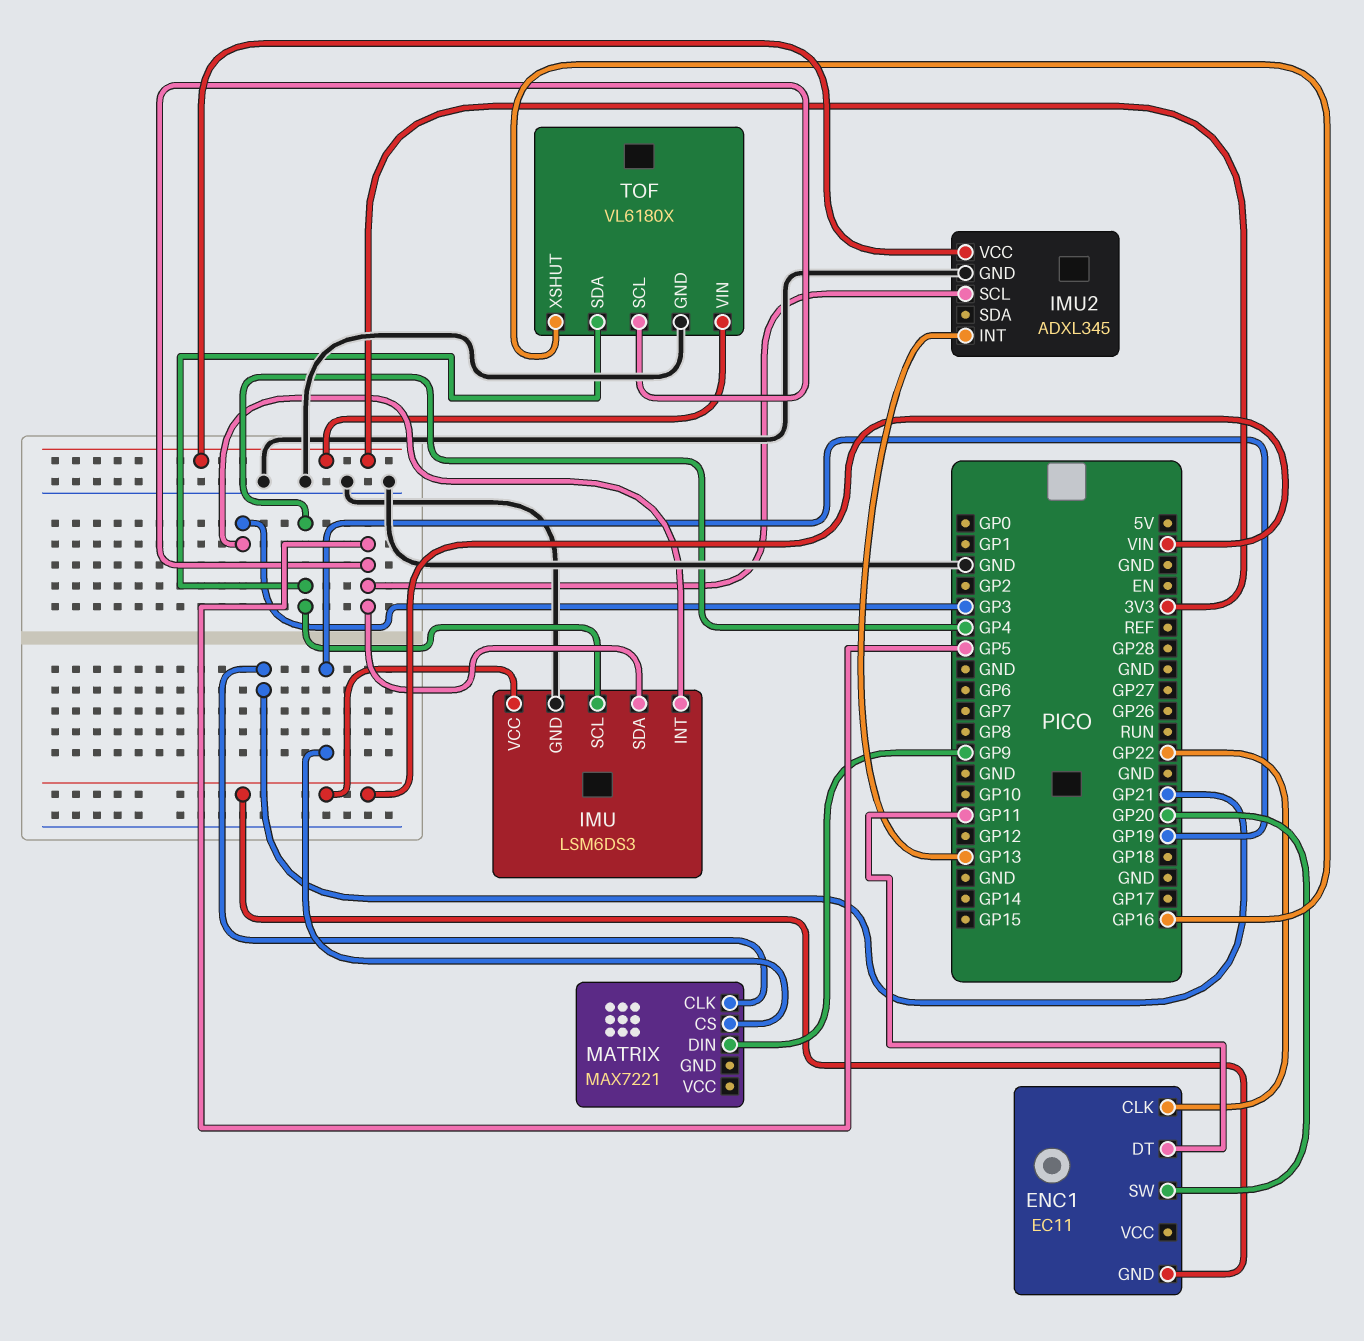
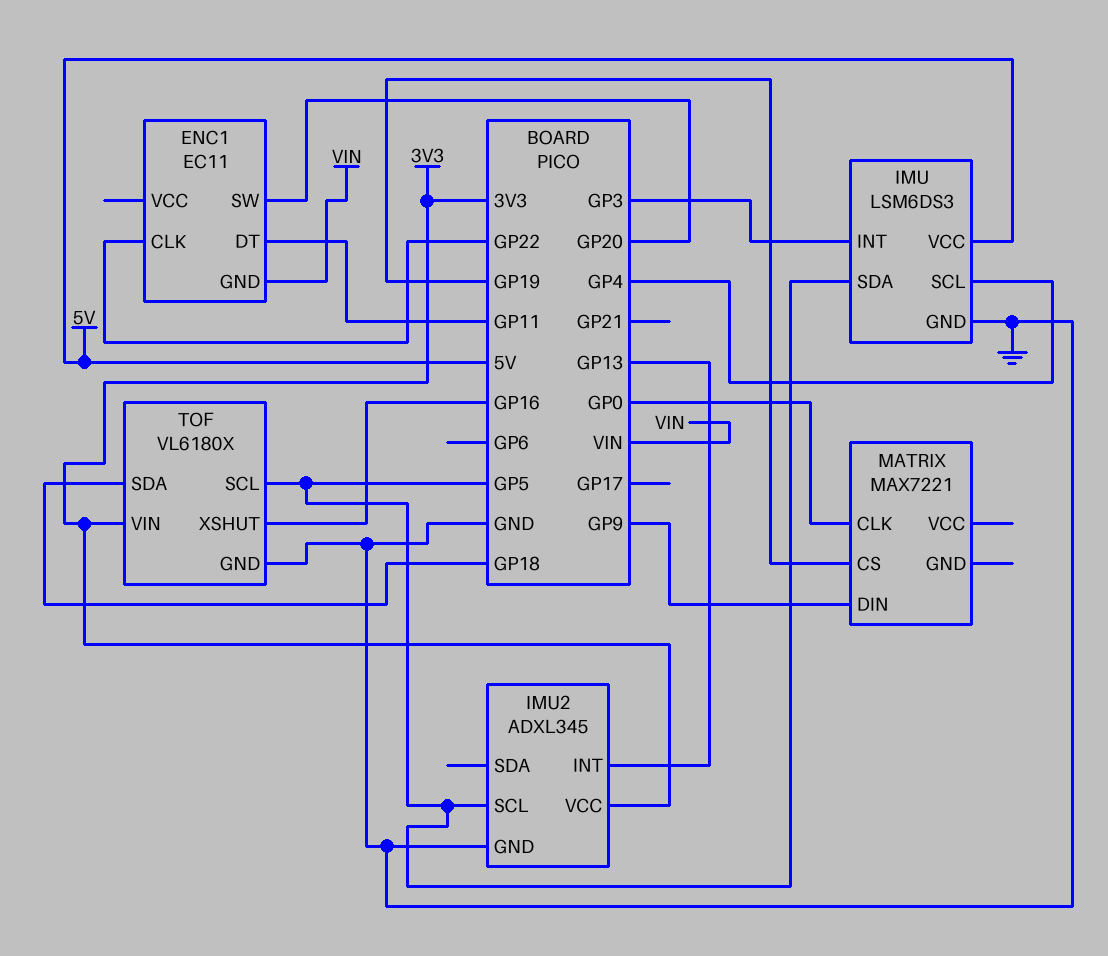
IMU pin VCC: VIN -> 5V
MATRIX pin CLK: GP21 -> GP0
TOF pin SDA: GP4 -> GP18

